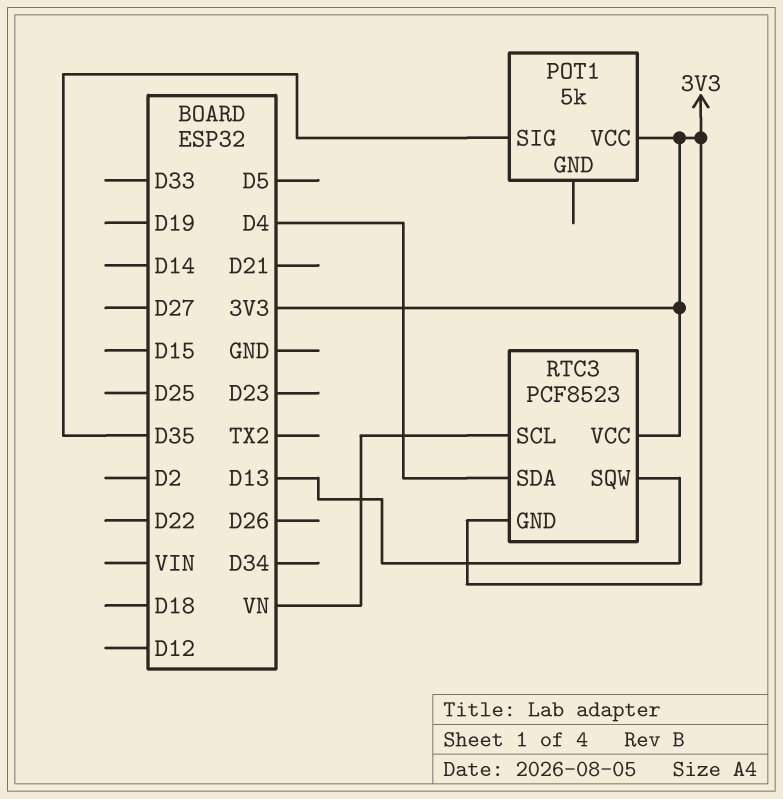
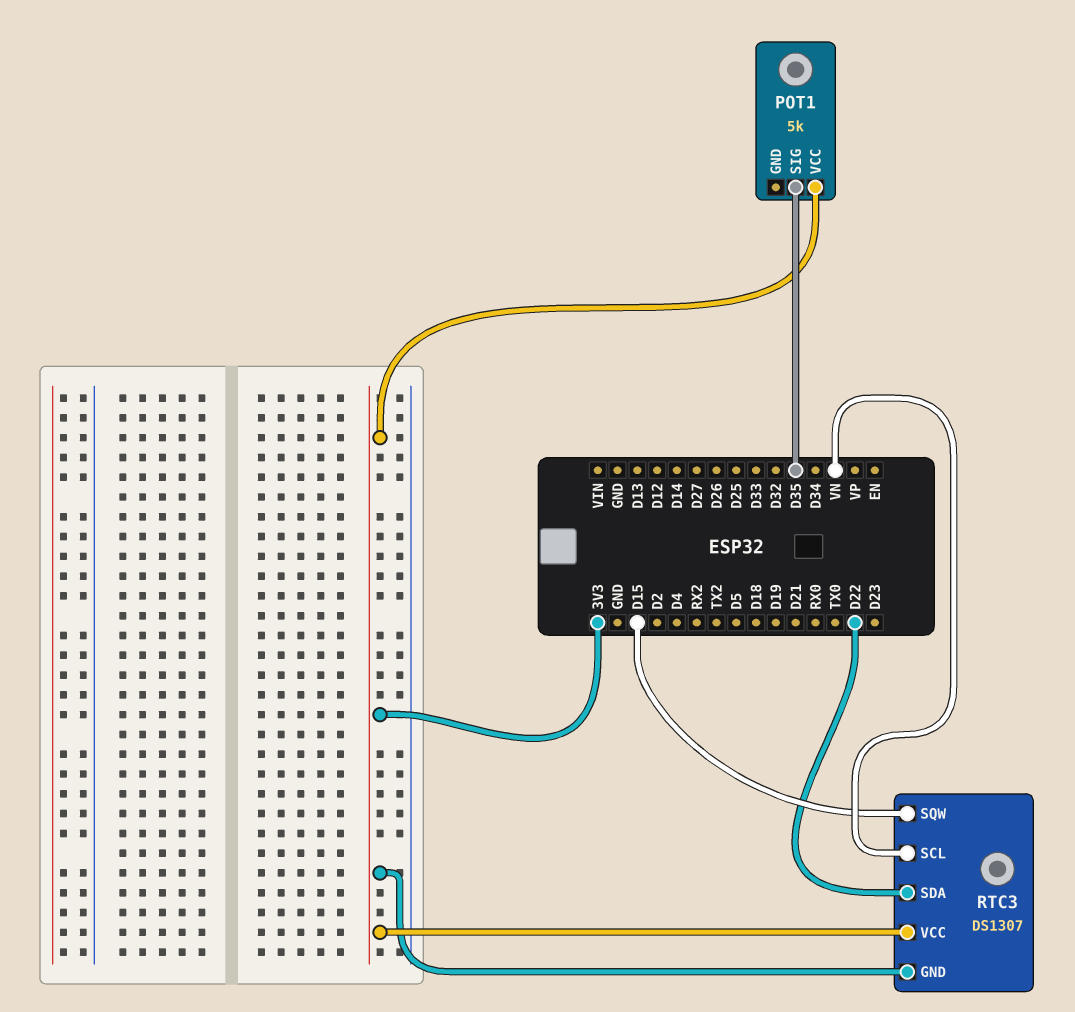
RTC3: PCF8523 -> DS1307
RTC3 pin SDA: D4 -> D22
RTC3 pin SQW: D13 -> D15

